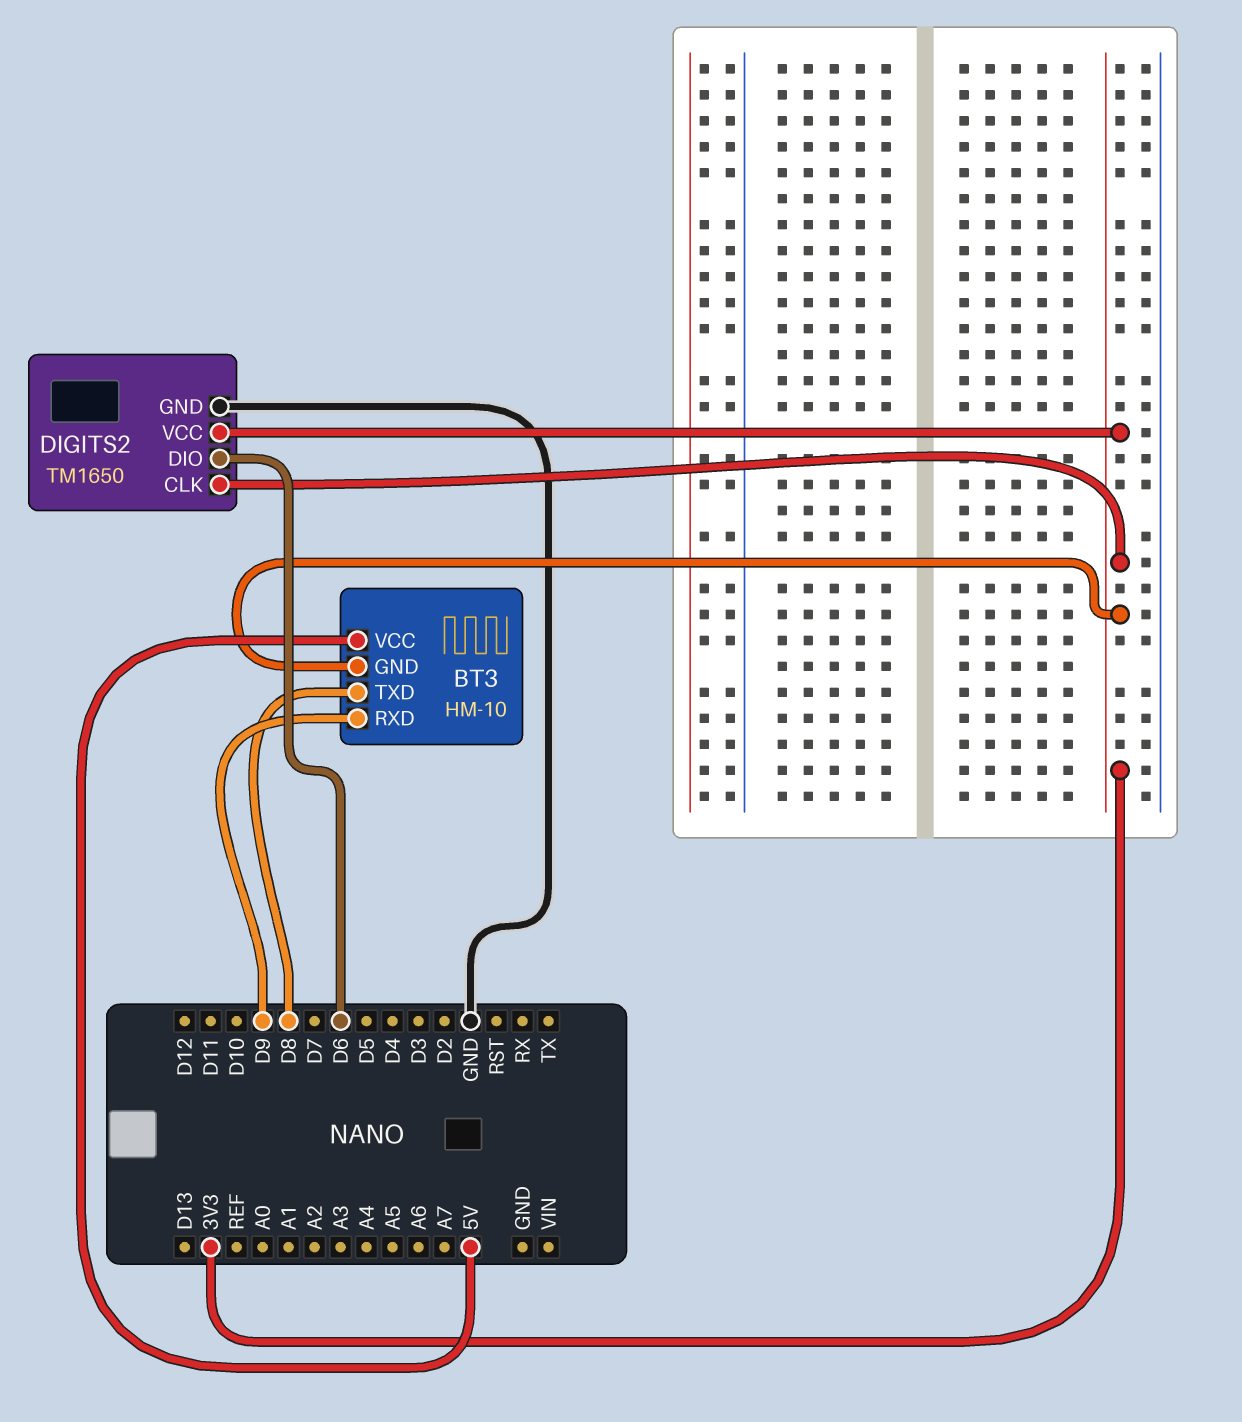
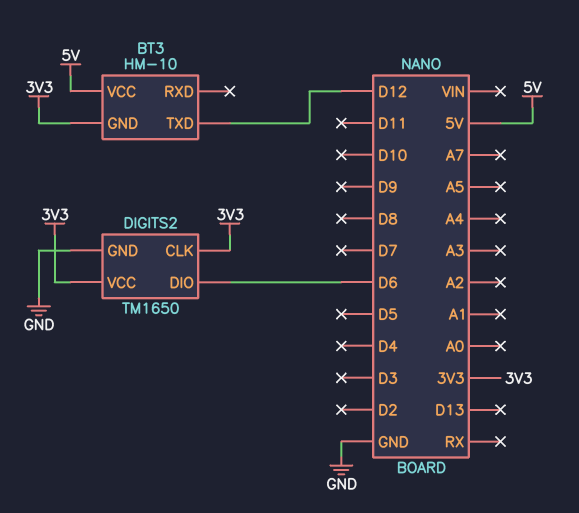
BT3 pin RXD: D9 -> none
BT3 pin TXD: D8 -> D12

